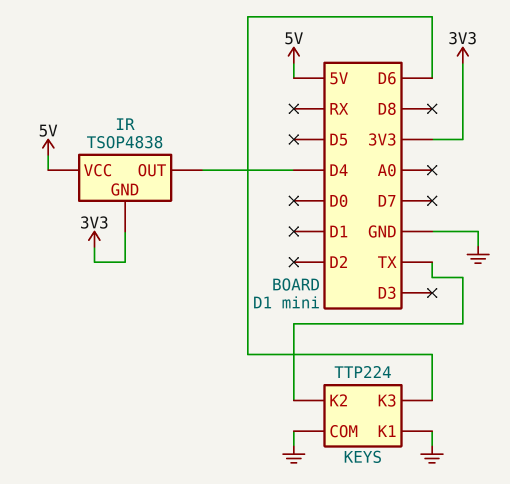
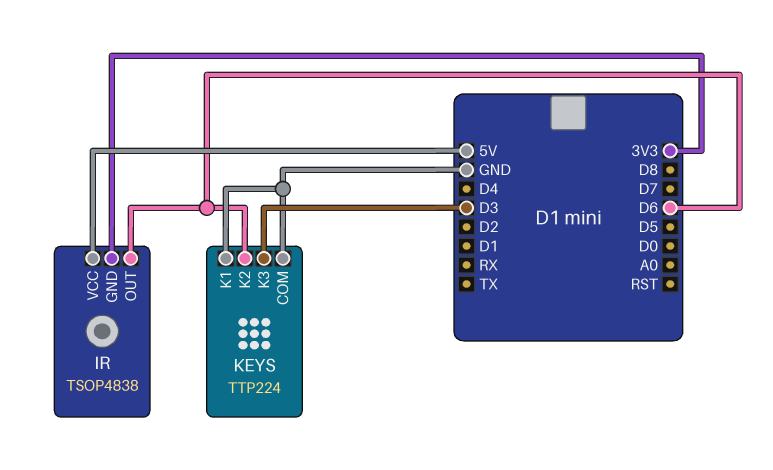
IR pin OUT: D4 -> D6
KEYS pin K2: TX -> D6
KEYS pin K3: D6 -> D3

